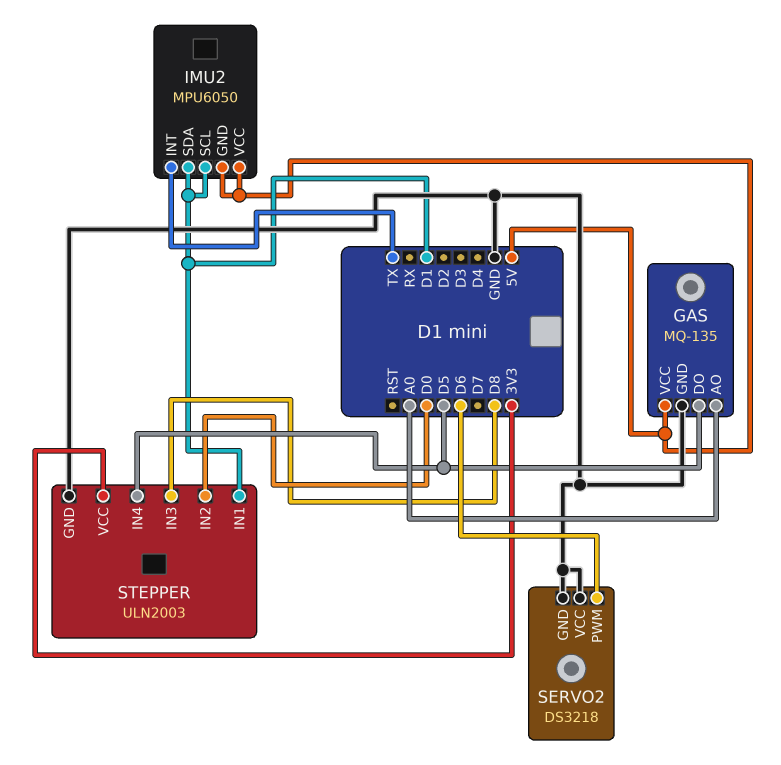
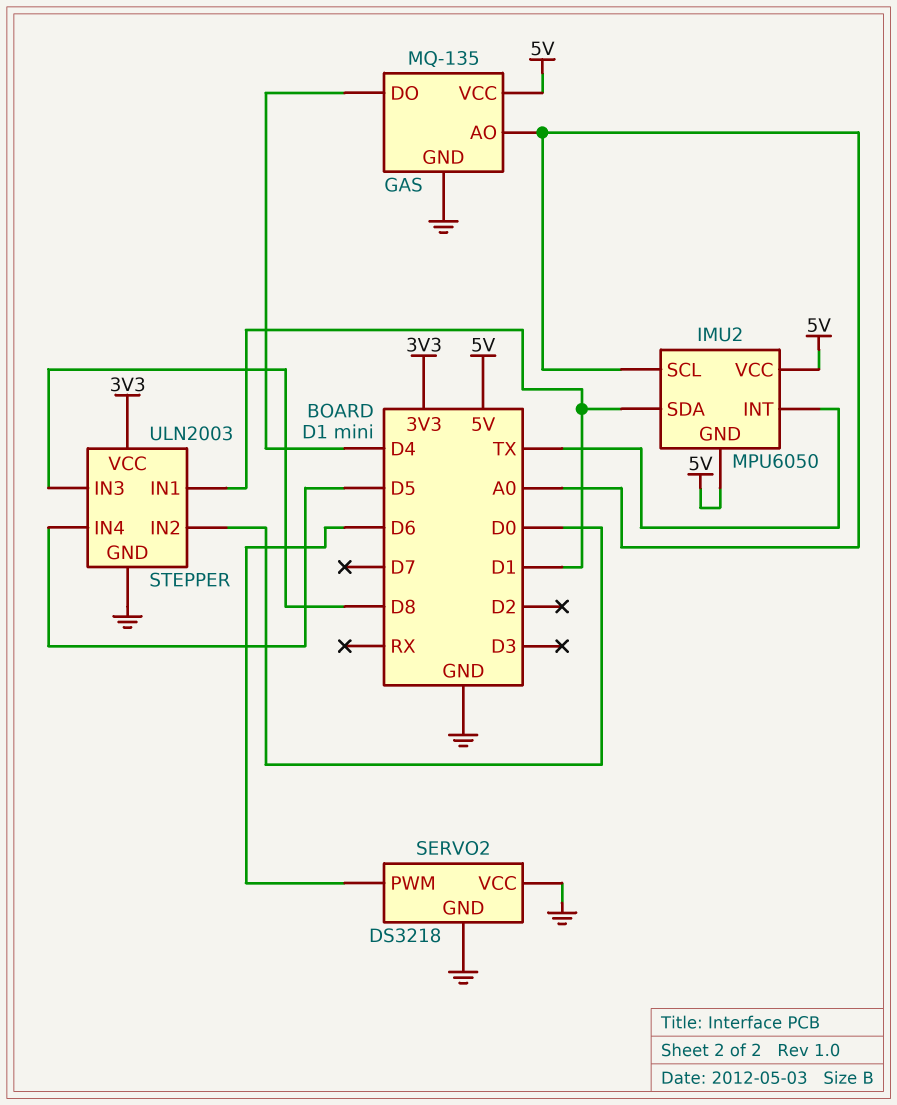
GAS pin DO: D5 -> D4
IMU2 pin SCL: D1 -> A0

